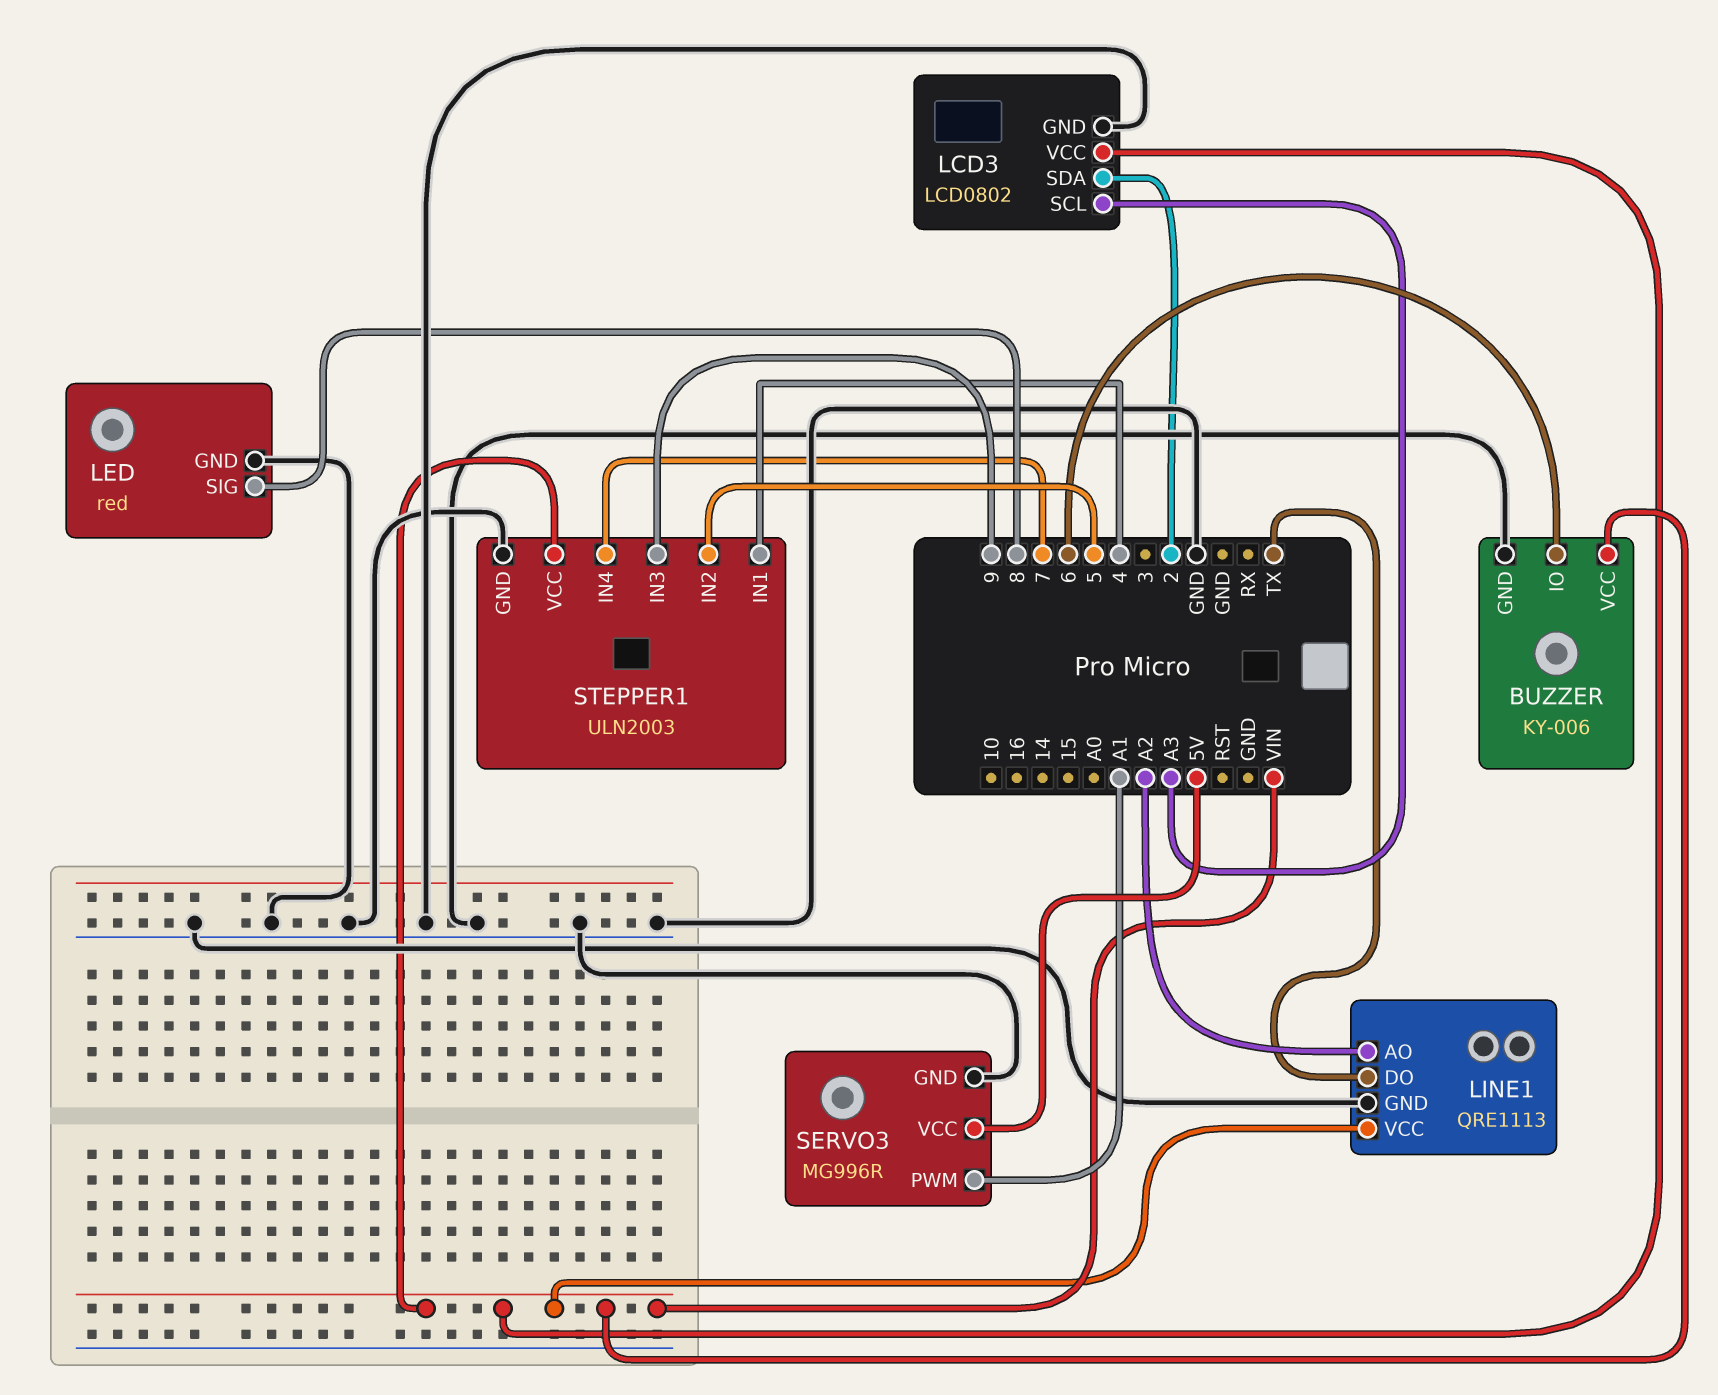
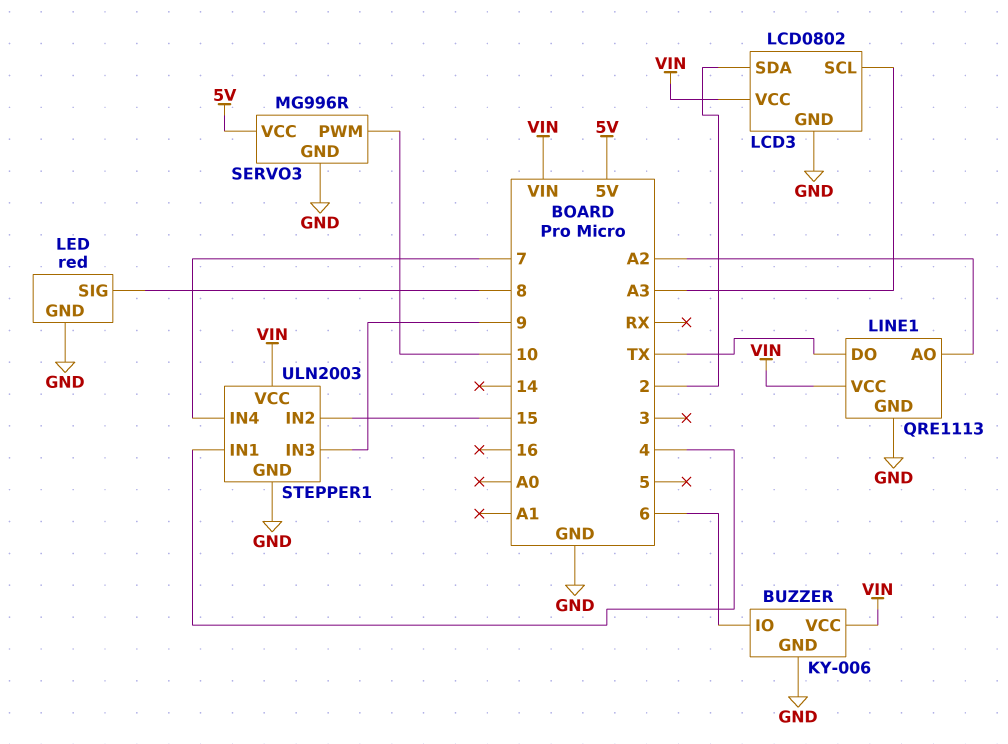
SERVO3 pin PWM: A1 -> 10
STEPPER1 pin IN2: 5 -> 15

